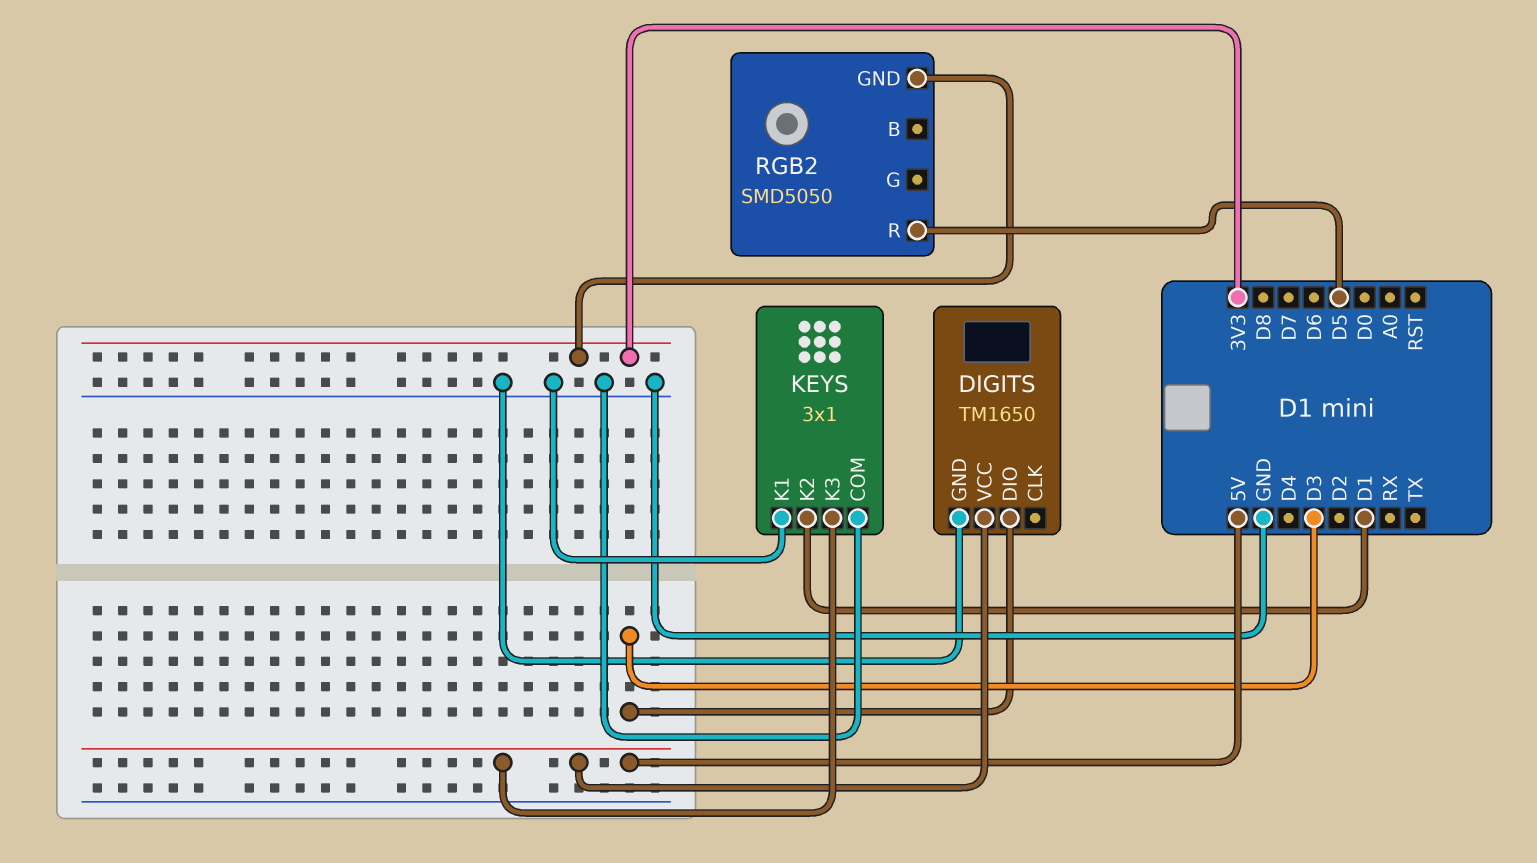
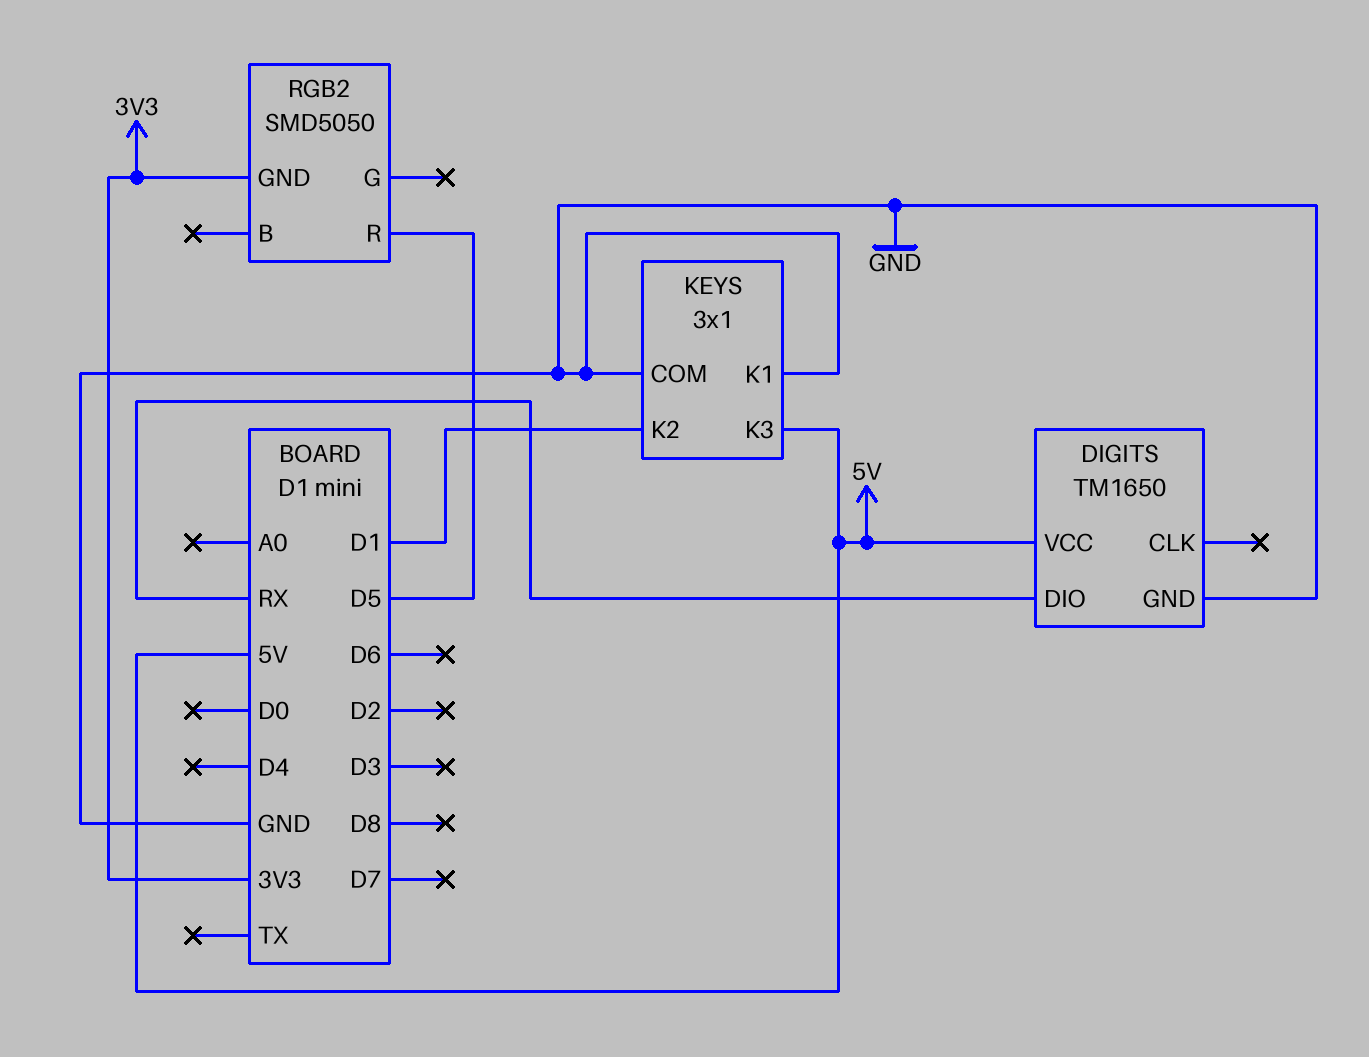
DIGITS pin DIO: D3 -> RX

